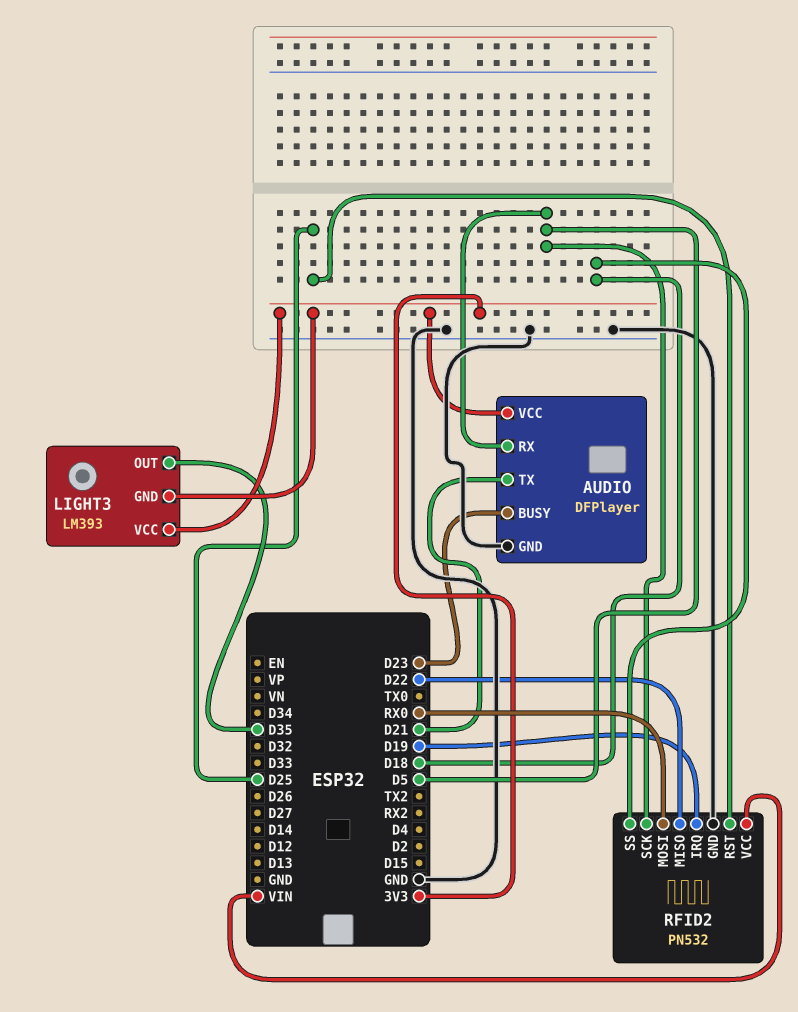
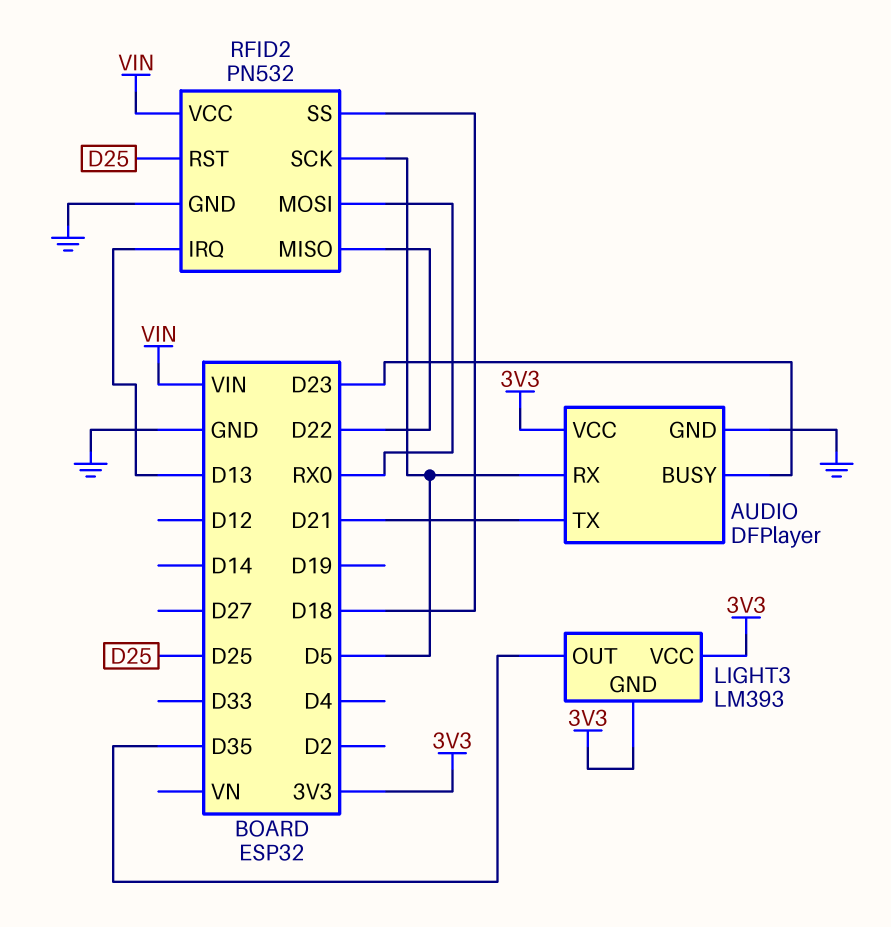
RFID2 pin IRQ: D19 -> D13

